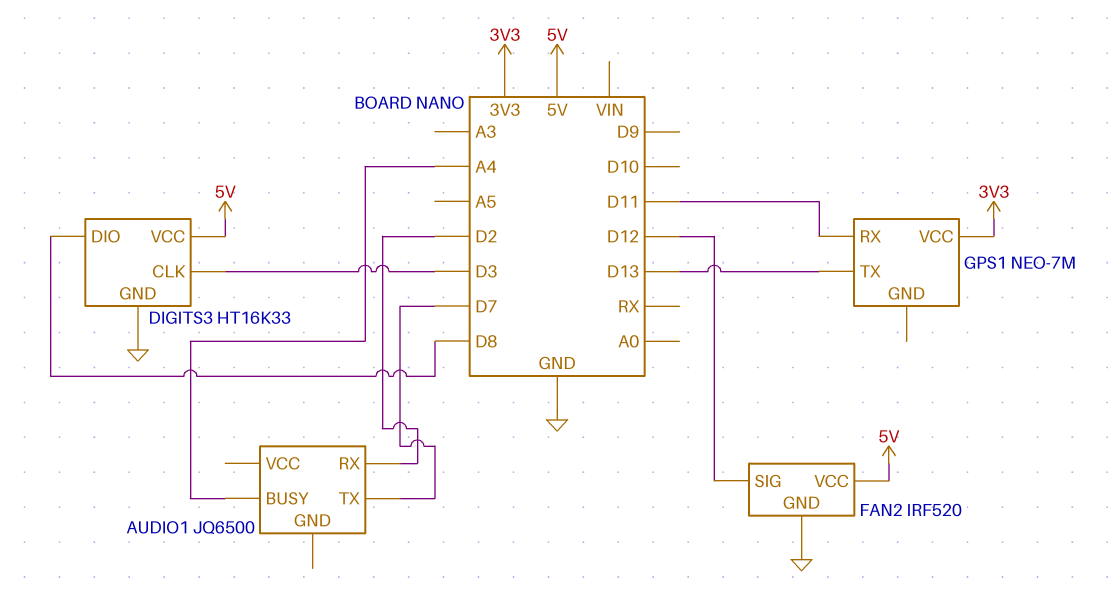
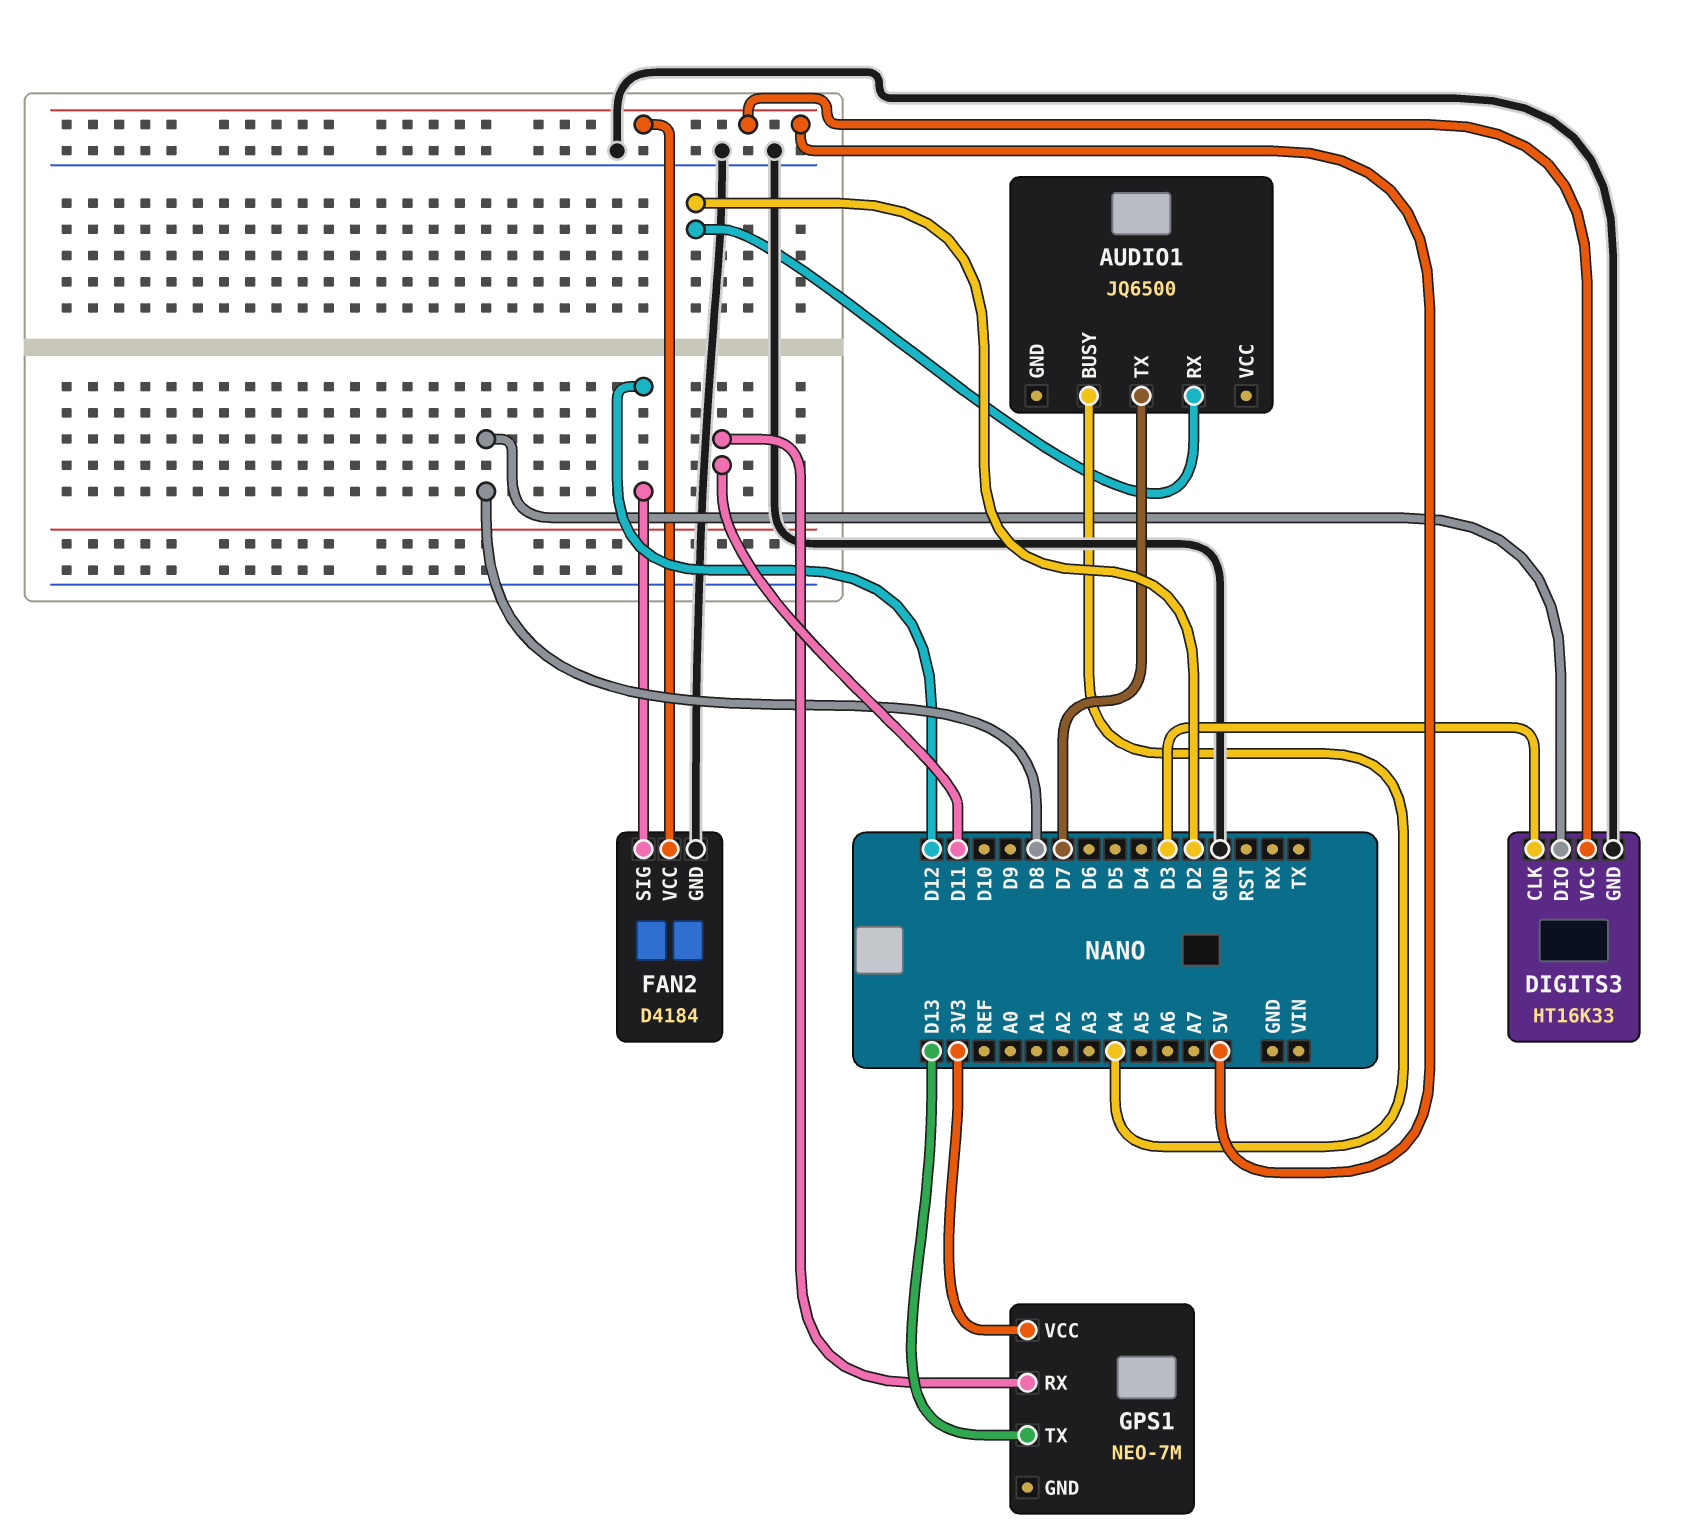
FAN2: IRF520 -> D4184

